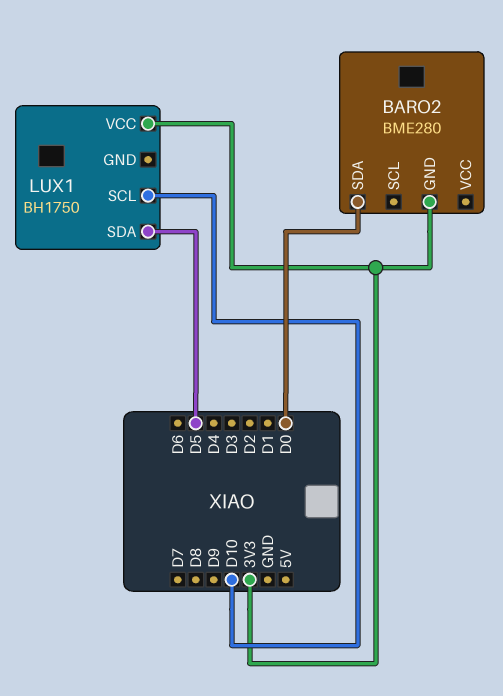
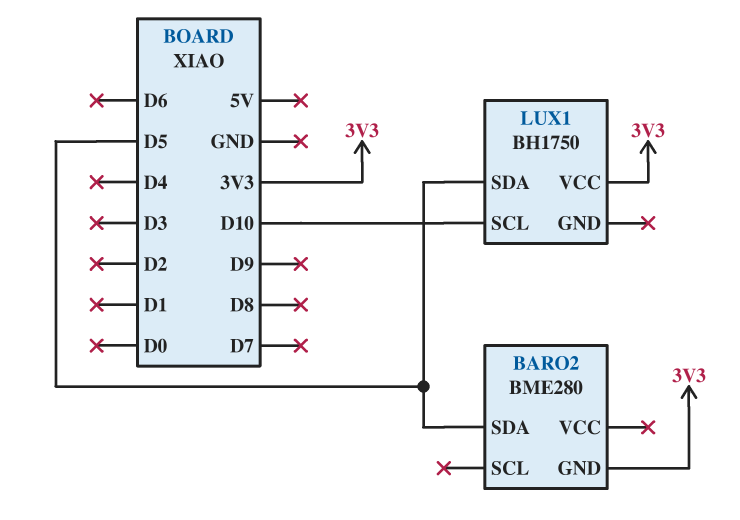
BARO2 pin SDA: D0 -> D5

